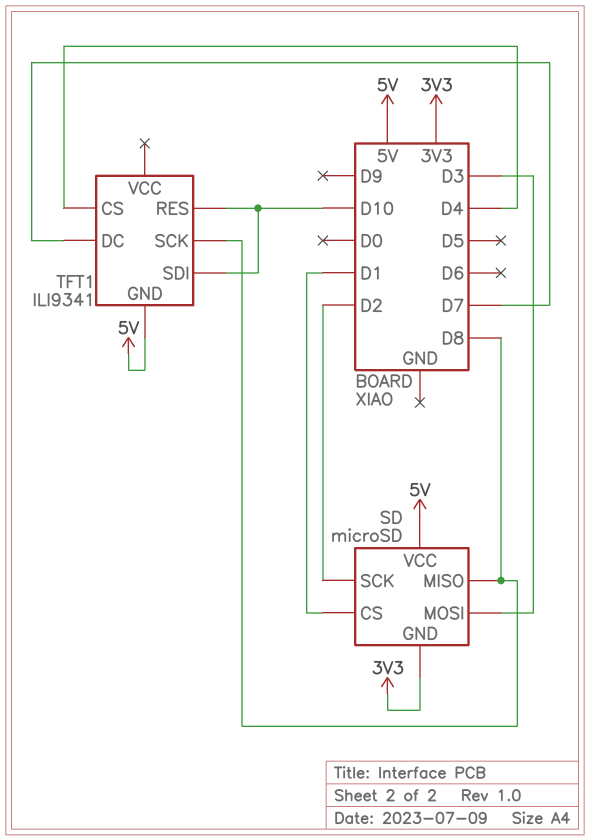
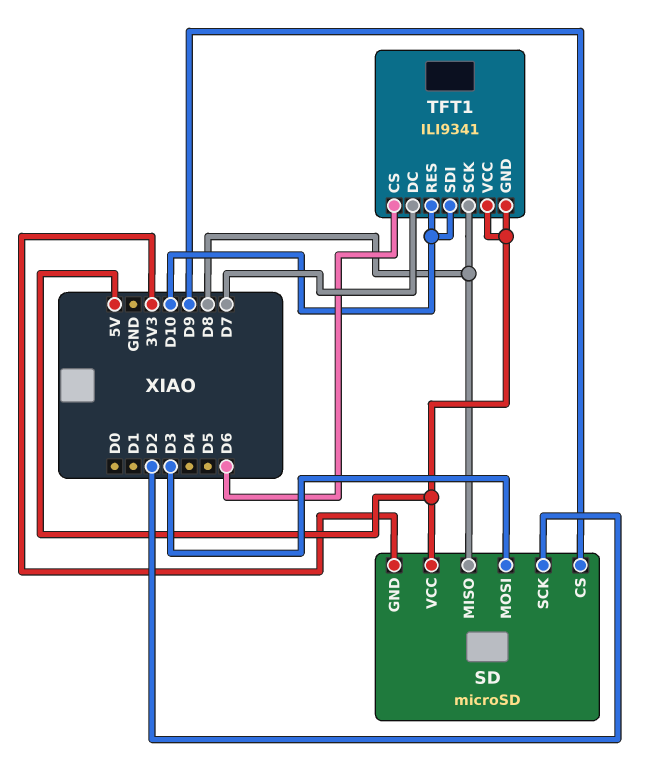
SD pin CS: D1 -> D9
TFT1 pin CS: D4 -> D6
TFT1 pin VCC: none -> 5V

